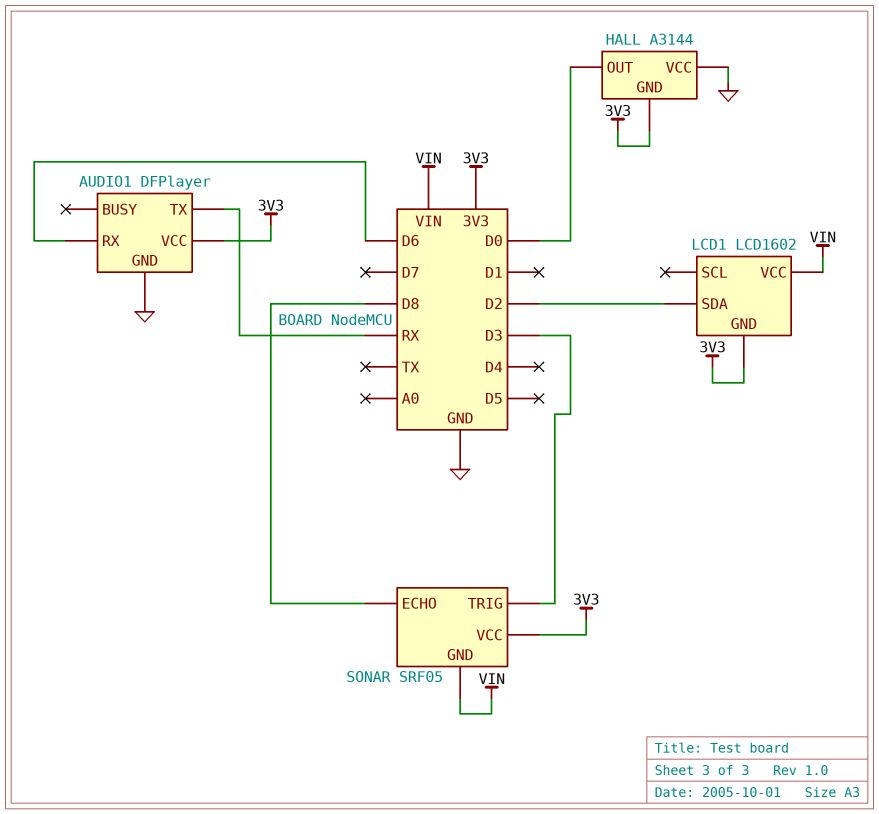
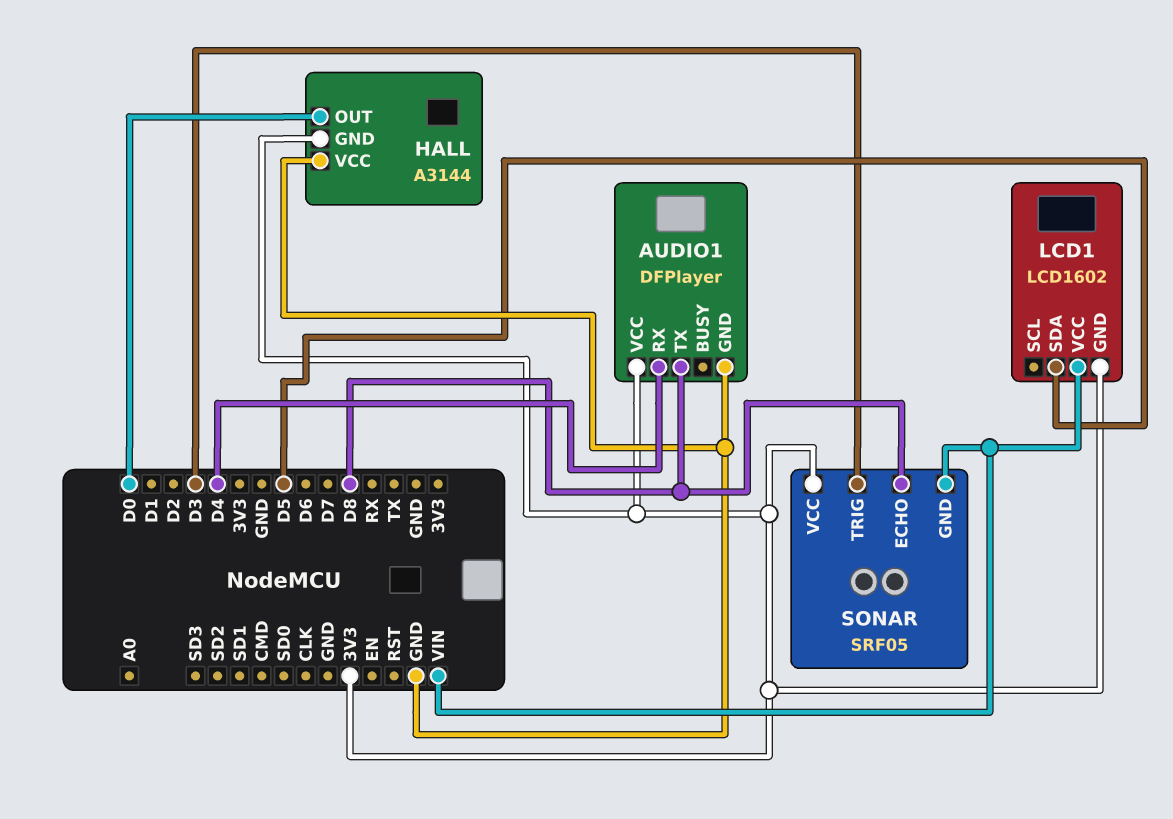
AUDIO1 pin RX: D6 -> D4
AUDIO1 pin TX: RX -> D8
LCD1 pin SDA: D2 -> D5

